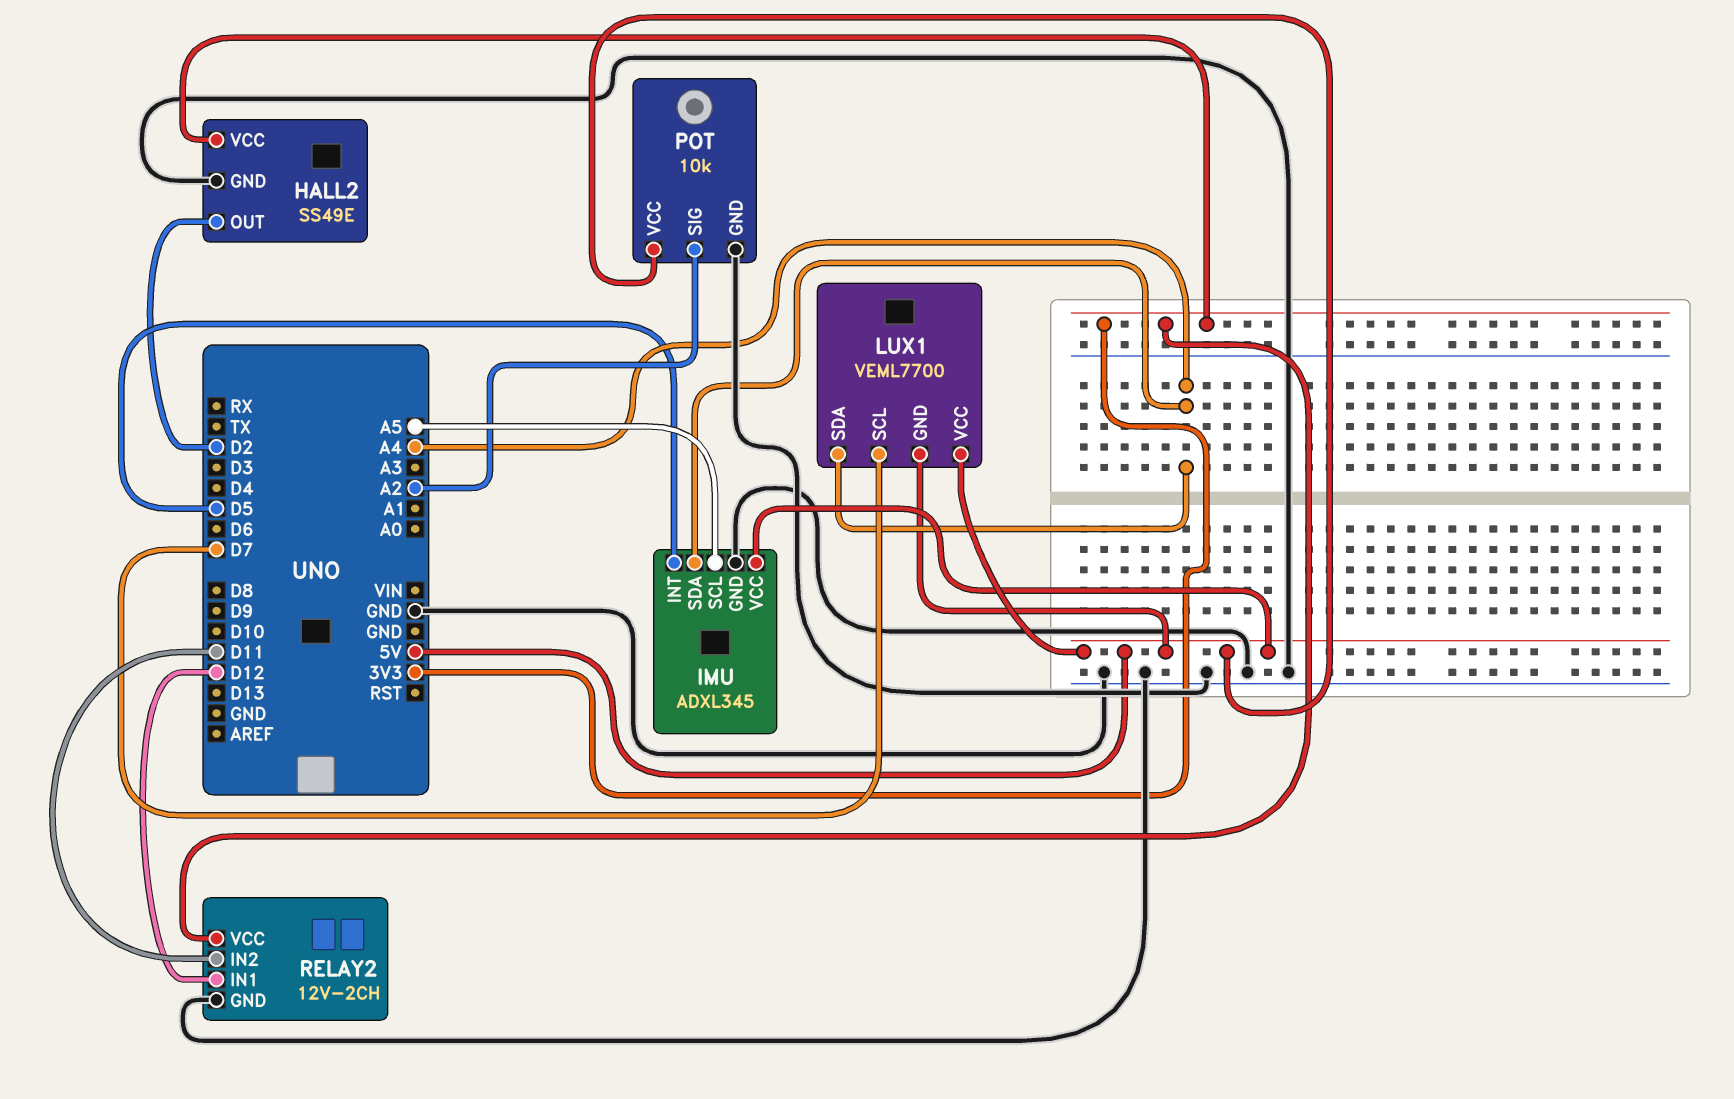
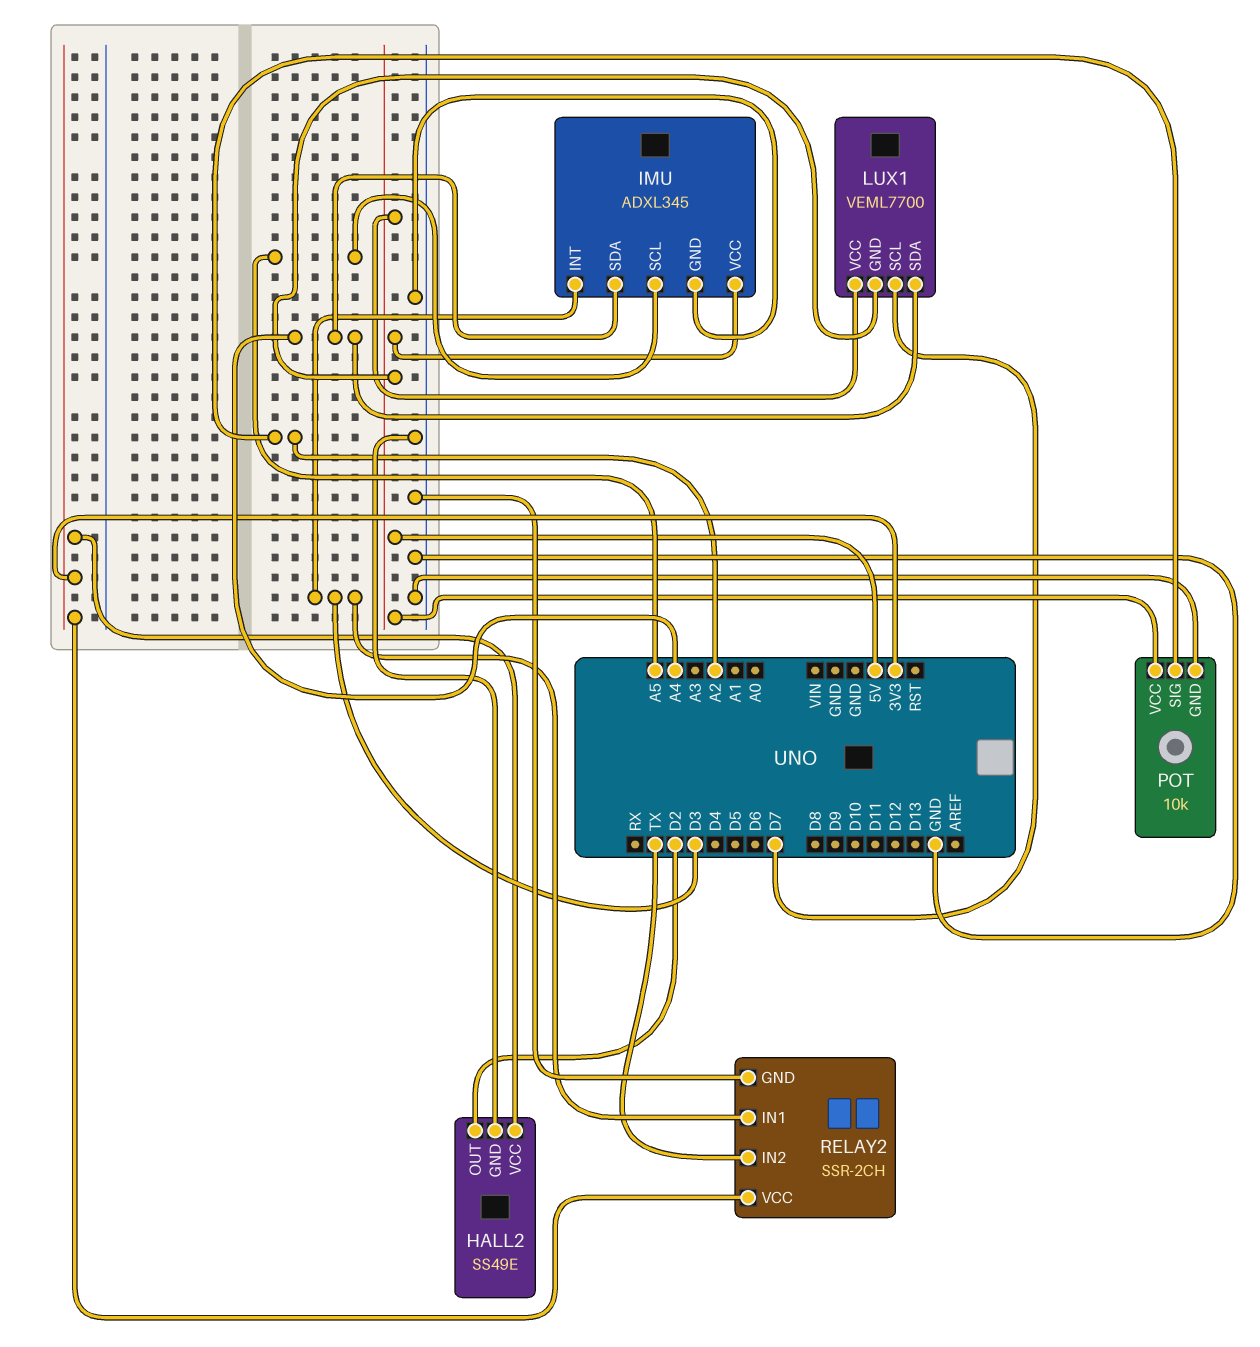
IMU pin INT: D5 -> D3
RELAY2: 12V-2CH -> SSR-2CH
RELAY2 pin IN1: D12 -> D3
RELAY2 pin IN2: D11 -> TX

